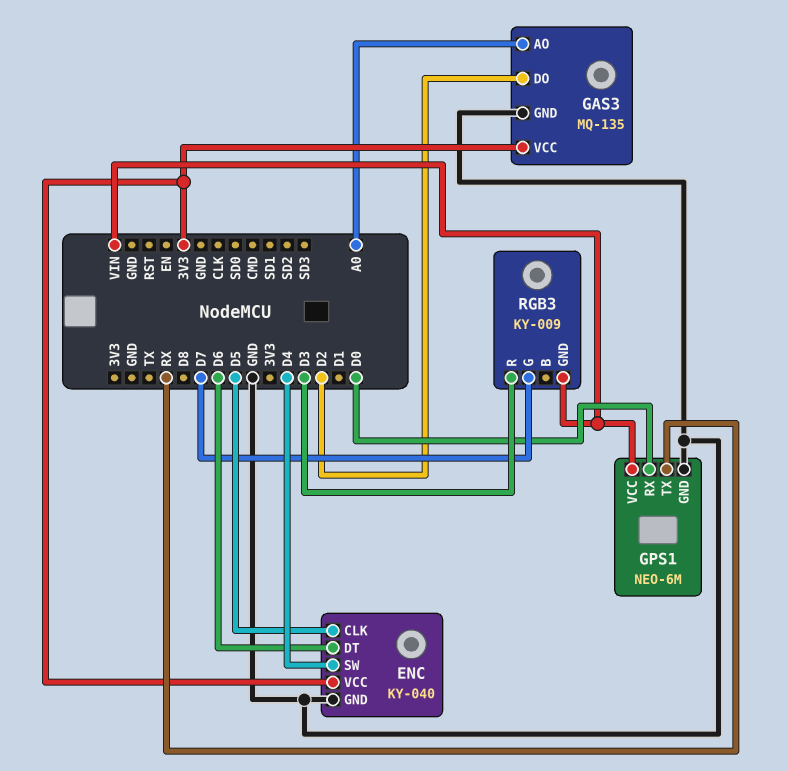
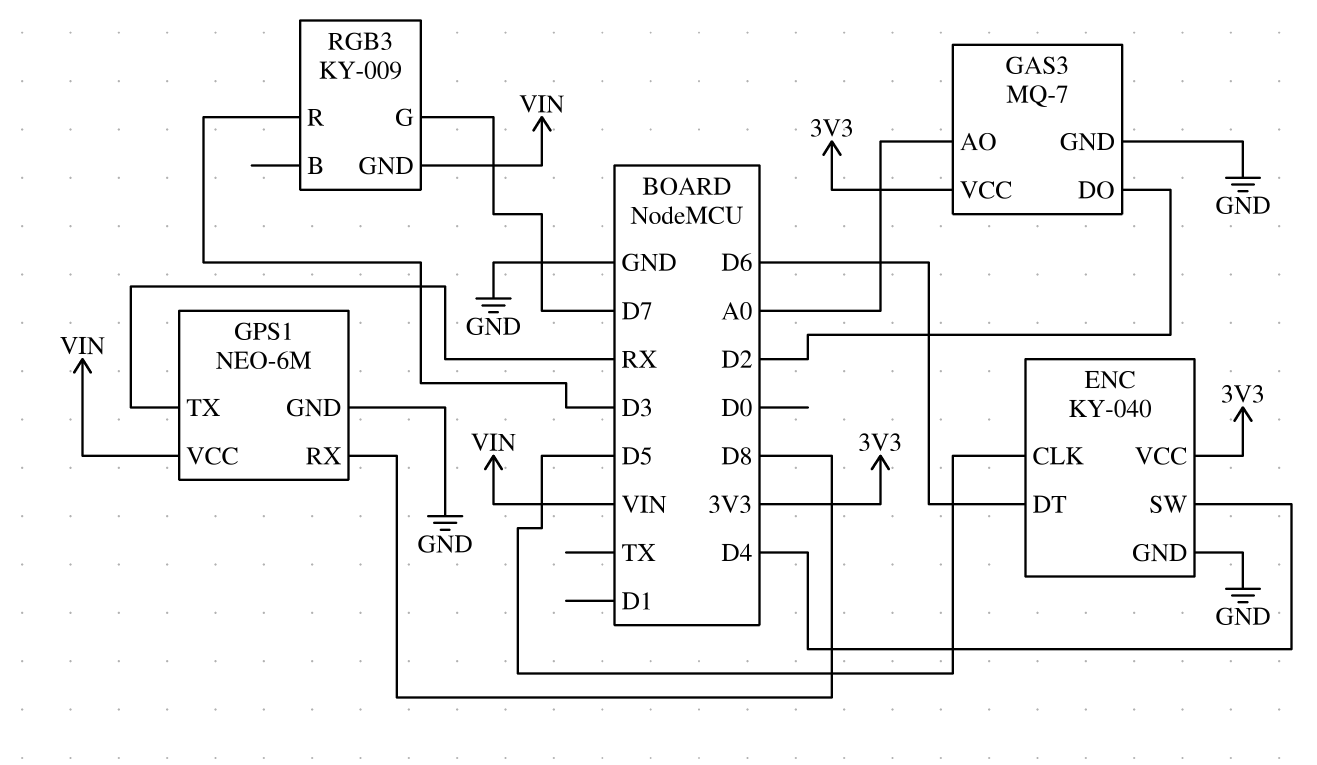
GAS3: MQ-135 -> MQ-7
GPS1 pin RX: D0 -> D8

